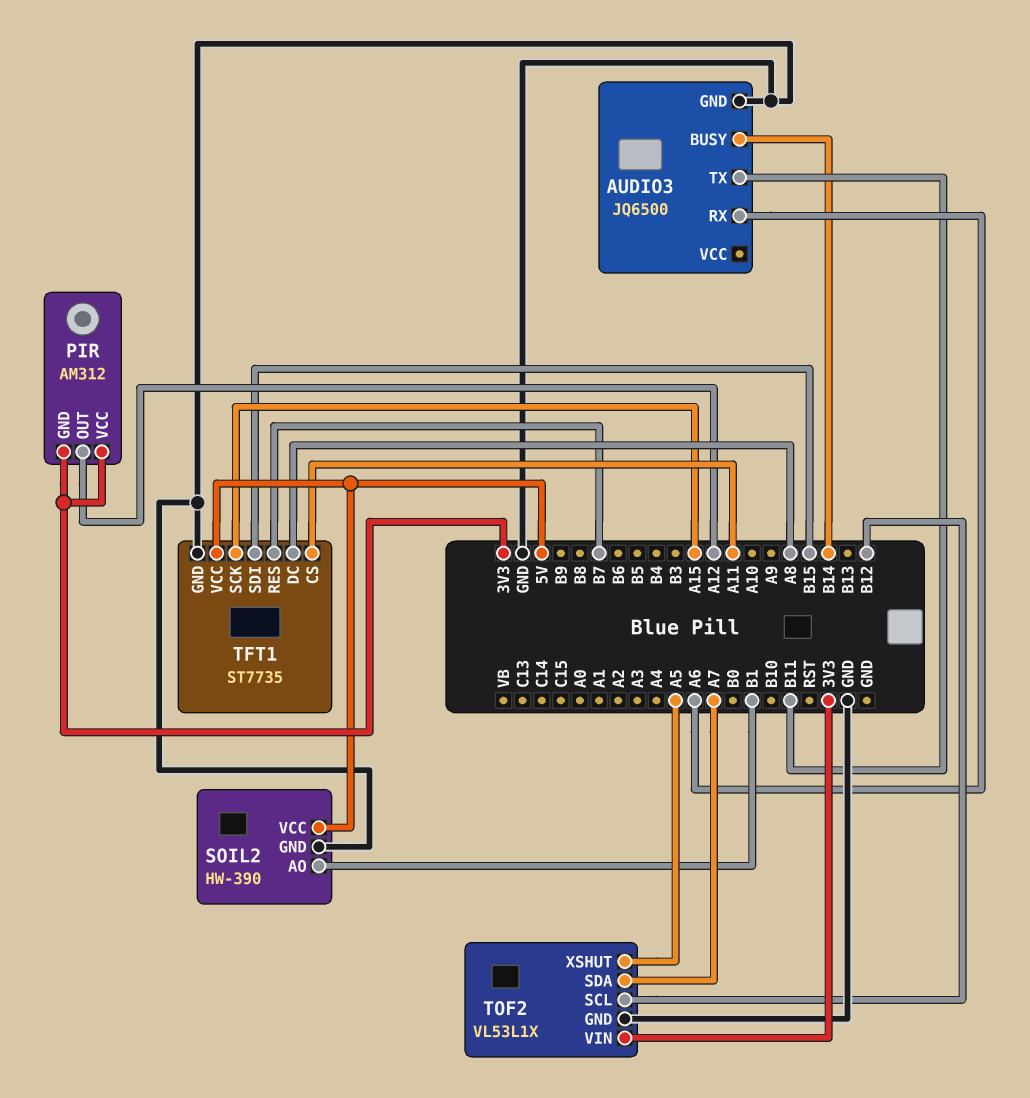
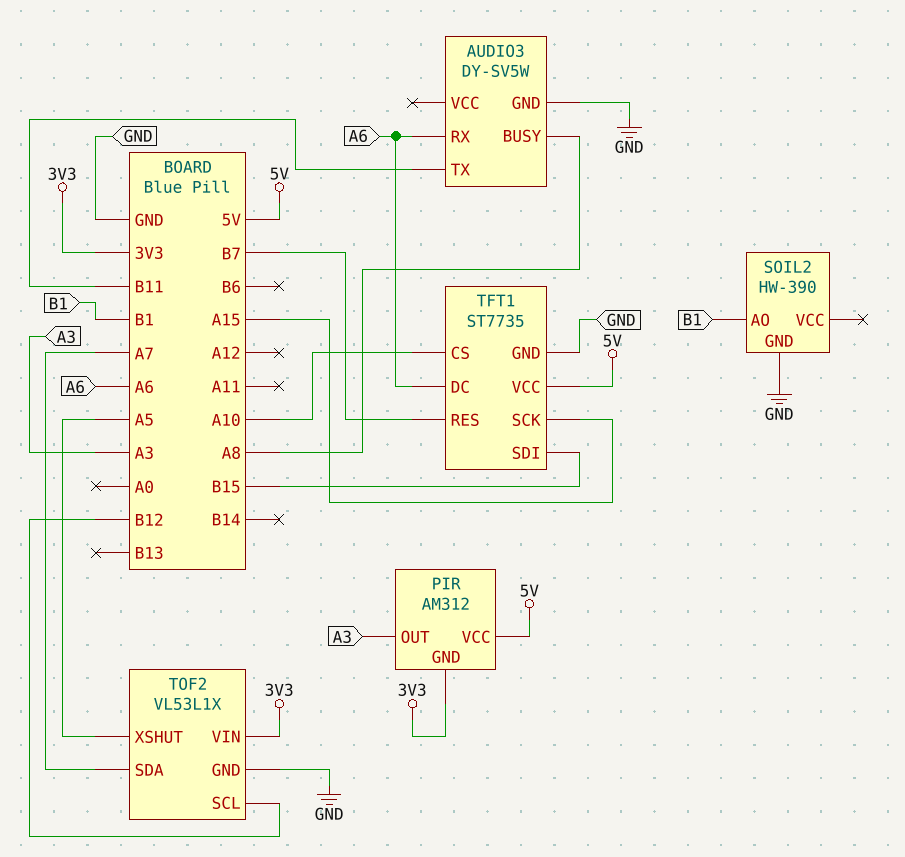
AUDIO3: JQ6500 -> DY-SV5W
AUDIO3 pin BUSY: B14 -> A8
PIR pin OUT: A12 -> A3
PIR pin VCC: 3V3 -> 5V
SOIL2 pin VCC: 5V -> none
TFT1 pin CS: A11 -> A10
TFT1 pin DC: A8 -> A6

